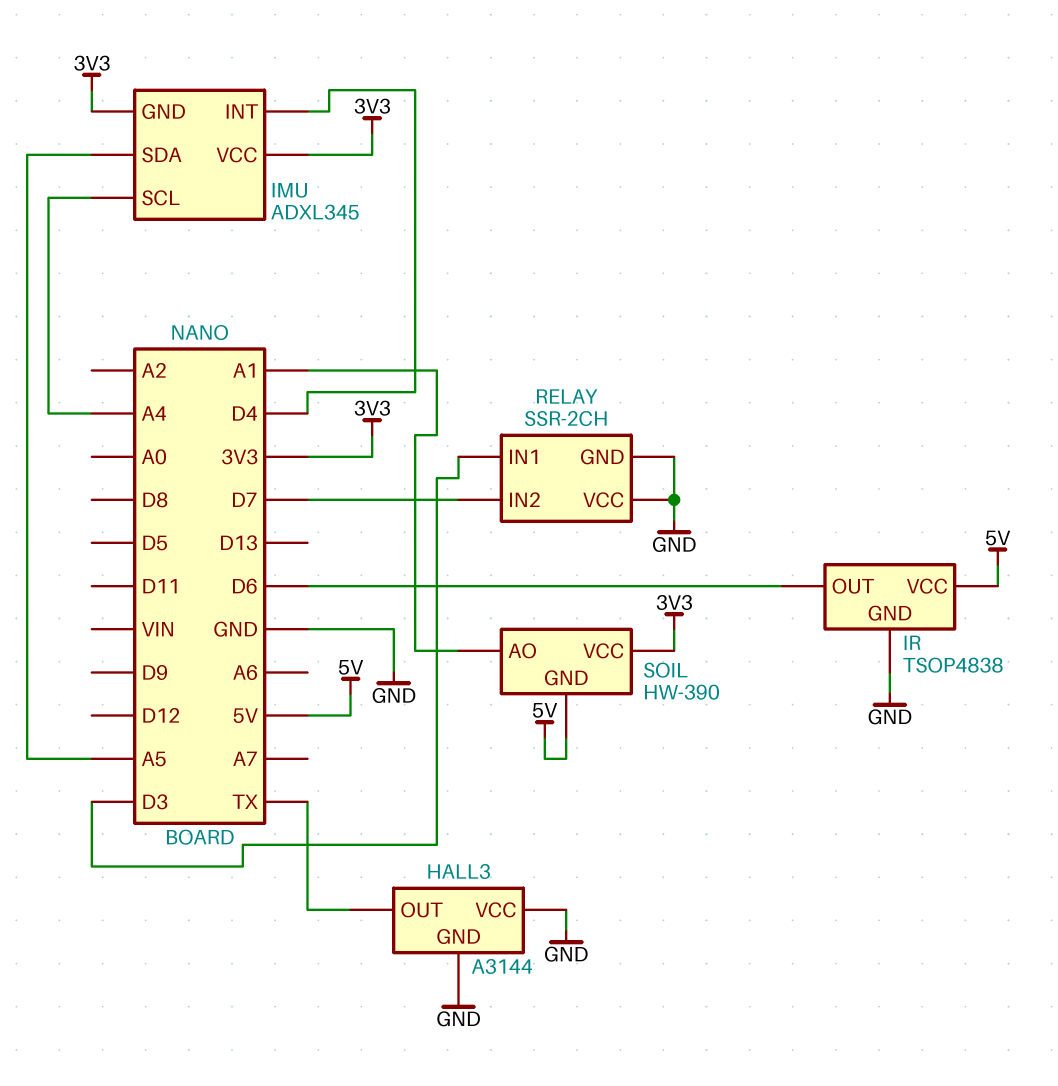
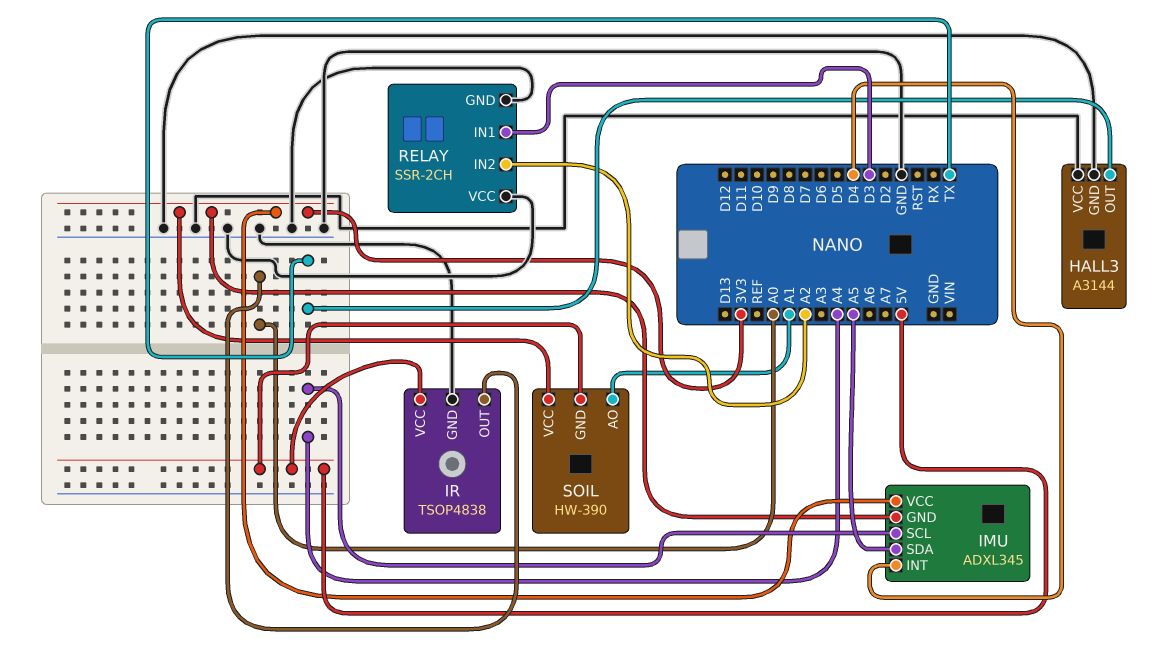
IR pin OUT: D6 -> A0
RELAY pin IN2: D7 -> A2

